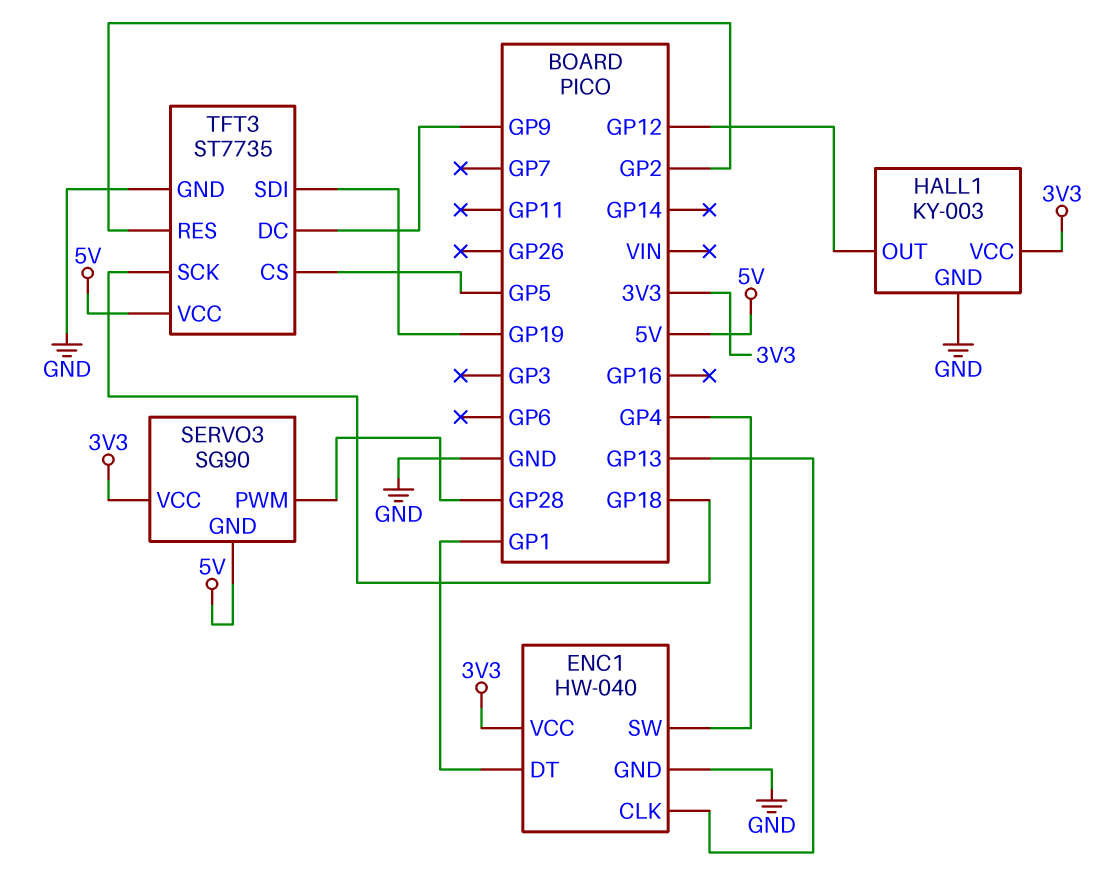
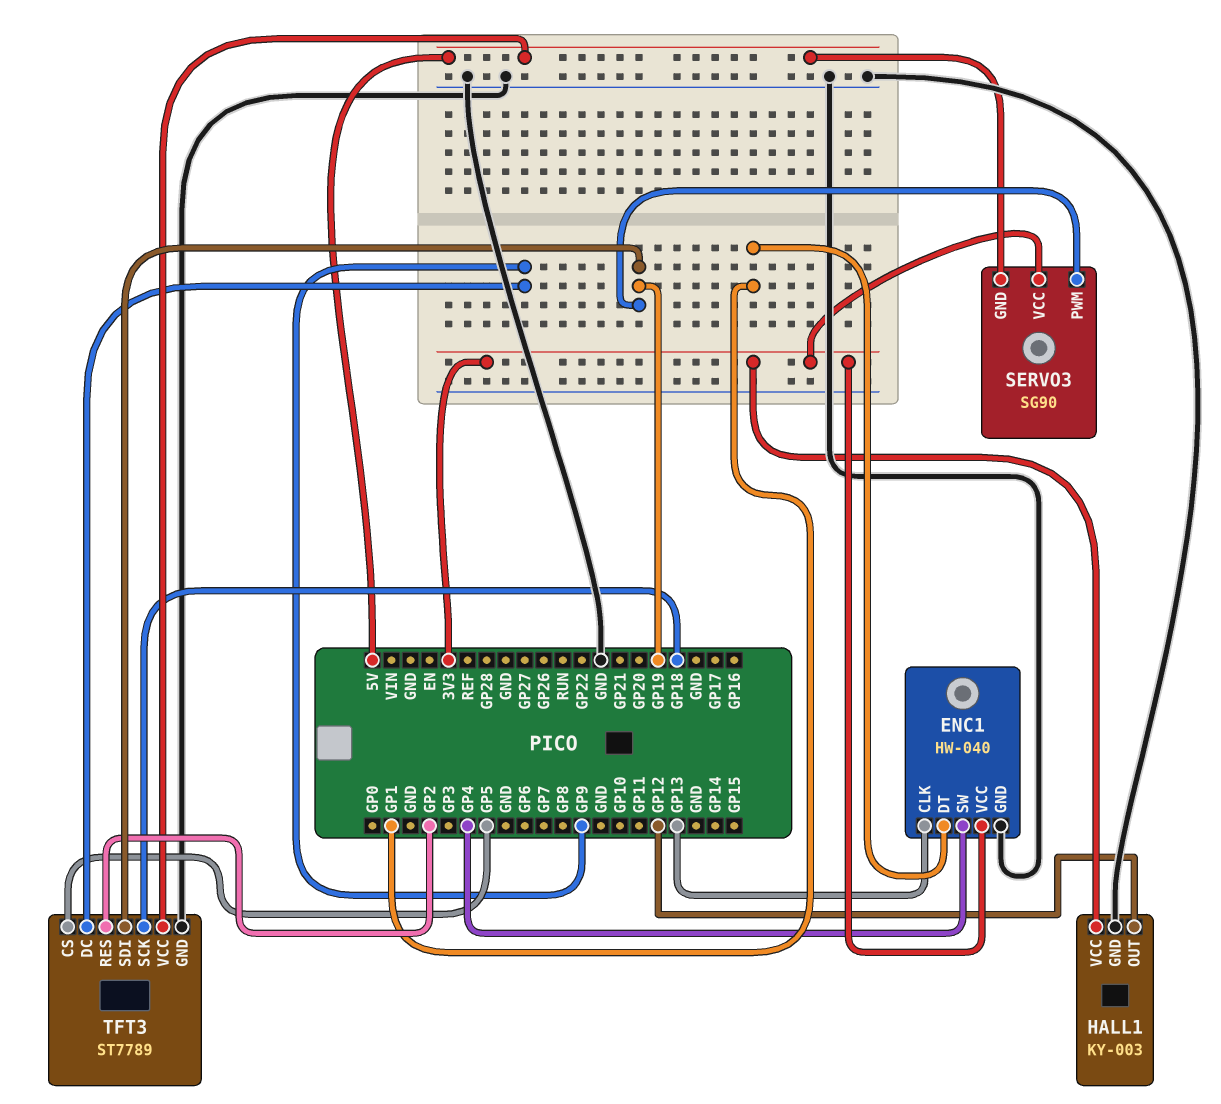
SERVO3 pin PWM: GP28 -> GP19
TFT3: ST7735 -> ST7789

